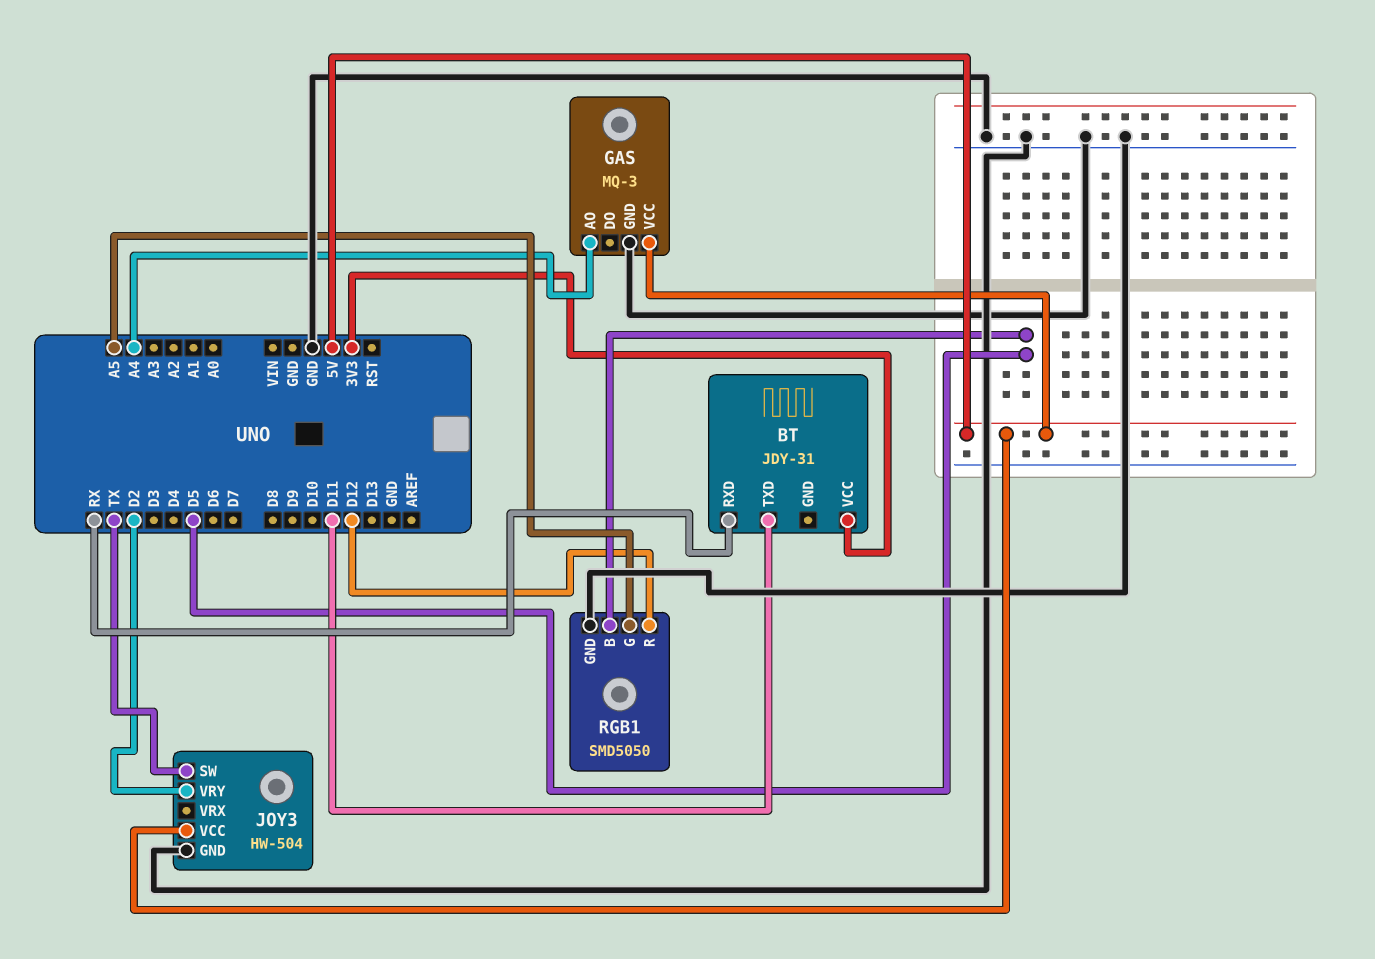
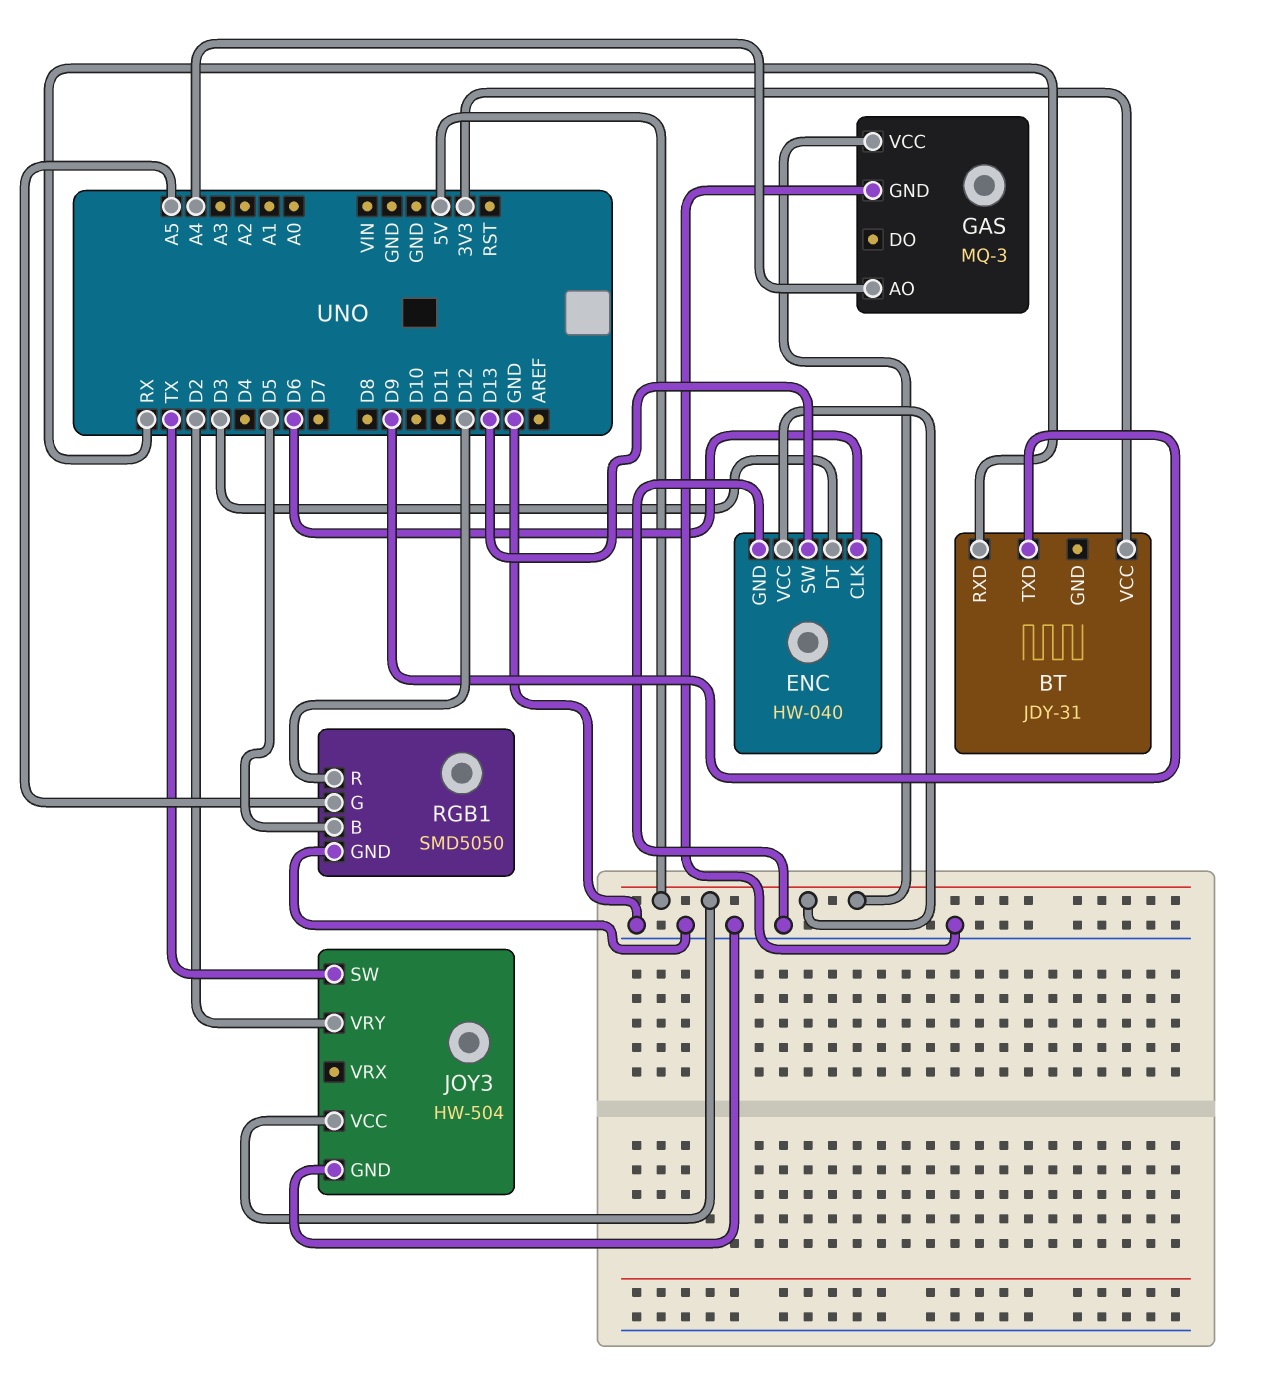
BT pin TXD: D11 -> D9
ENC: none -> HW-040
ENC pin CLK: none -> D6
ENC pin DT: none -> D3
ENC pin GND: none -> GND
ENC pin SW: none -> D13
ENC pin VCC: none -> 5V

